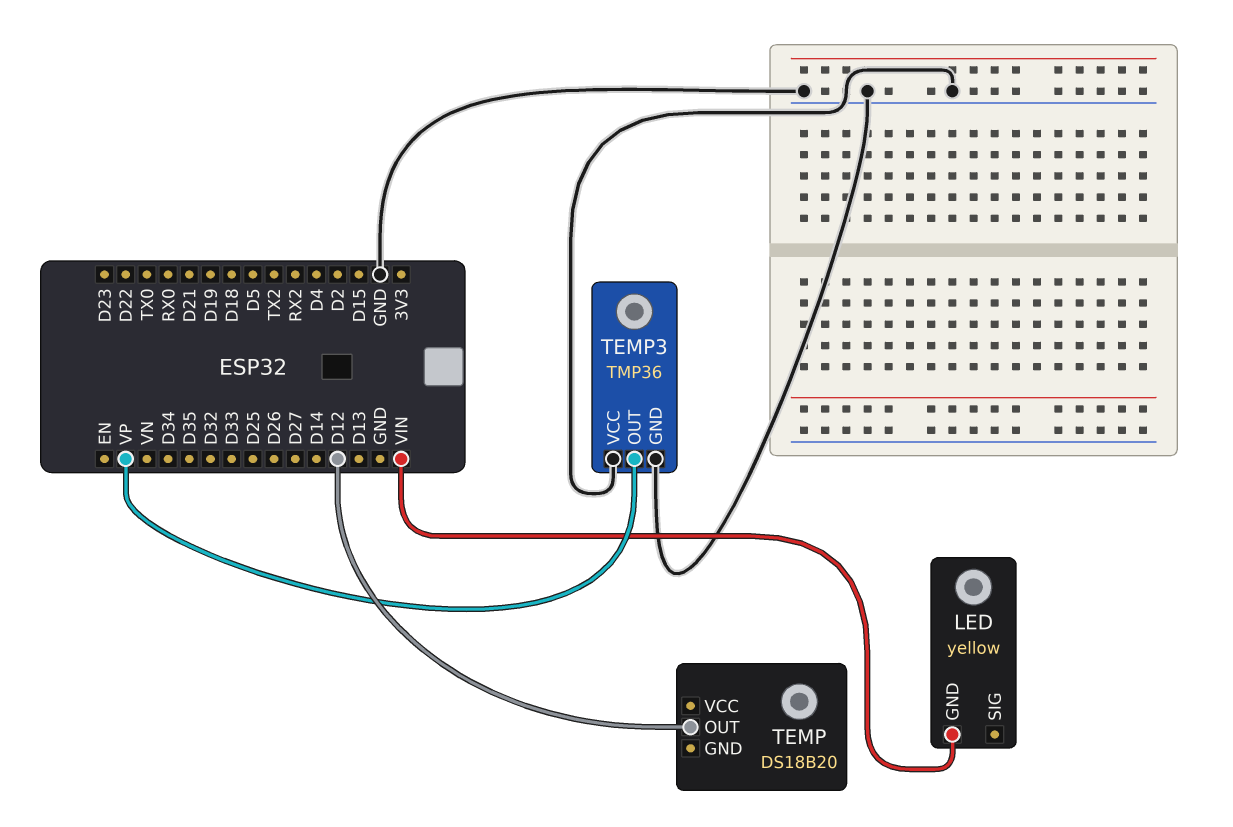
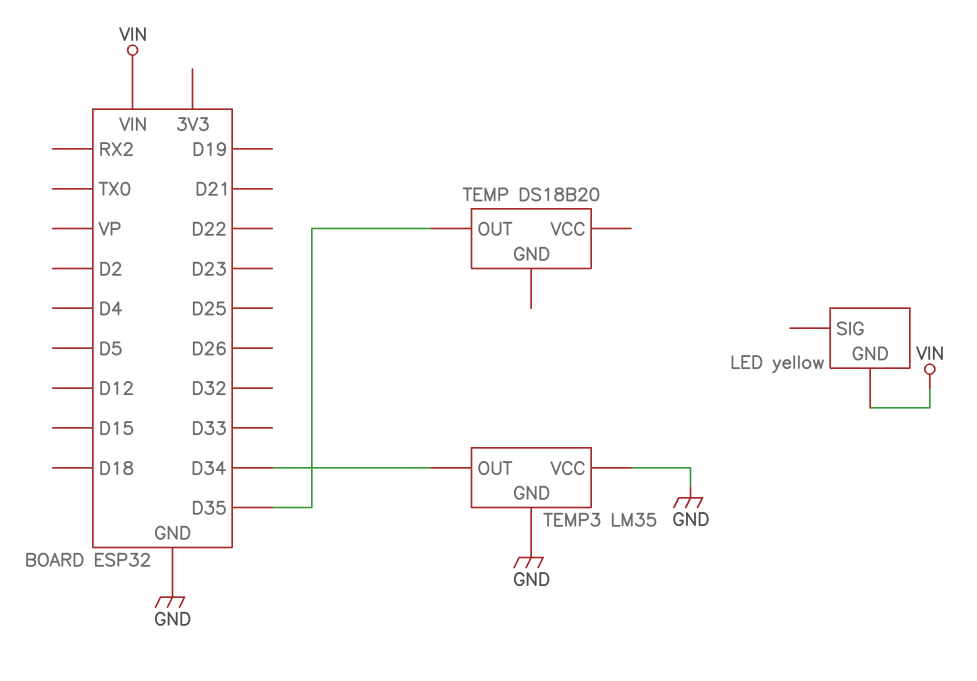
TEMP pin OUT: D12 -> D35
TEMP3: TMP36 -> LM35
TEMP3 pin OUT: VP -> D34

